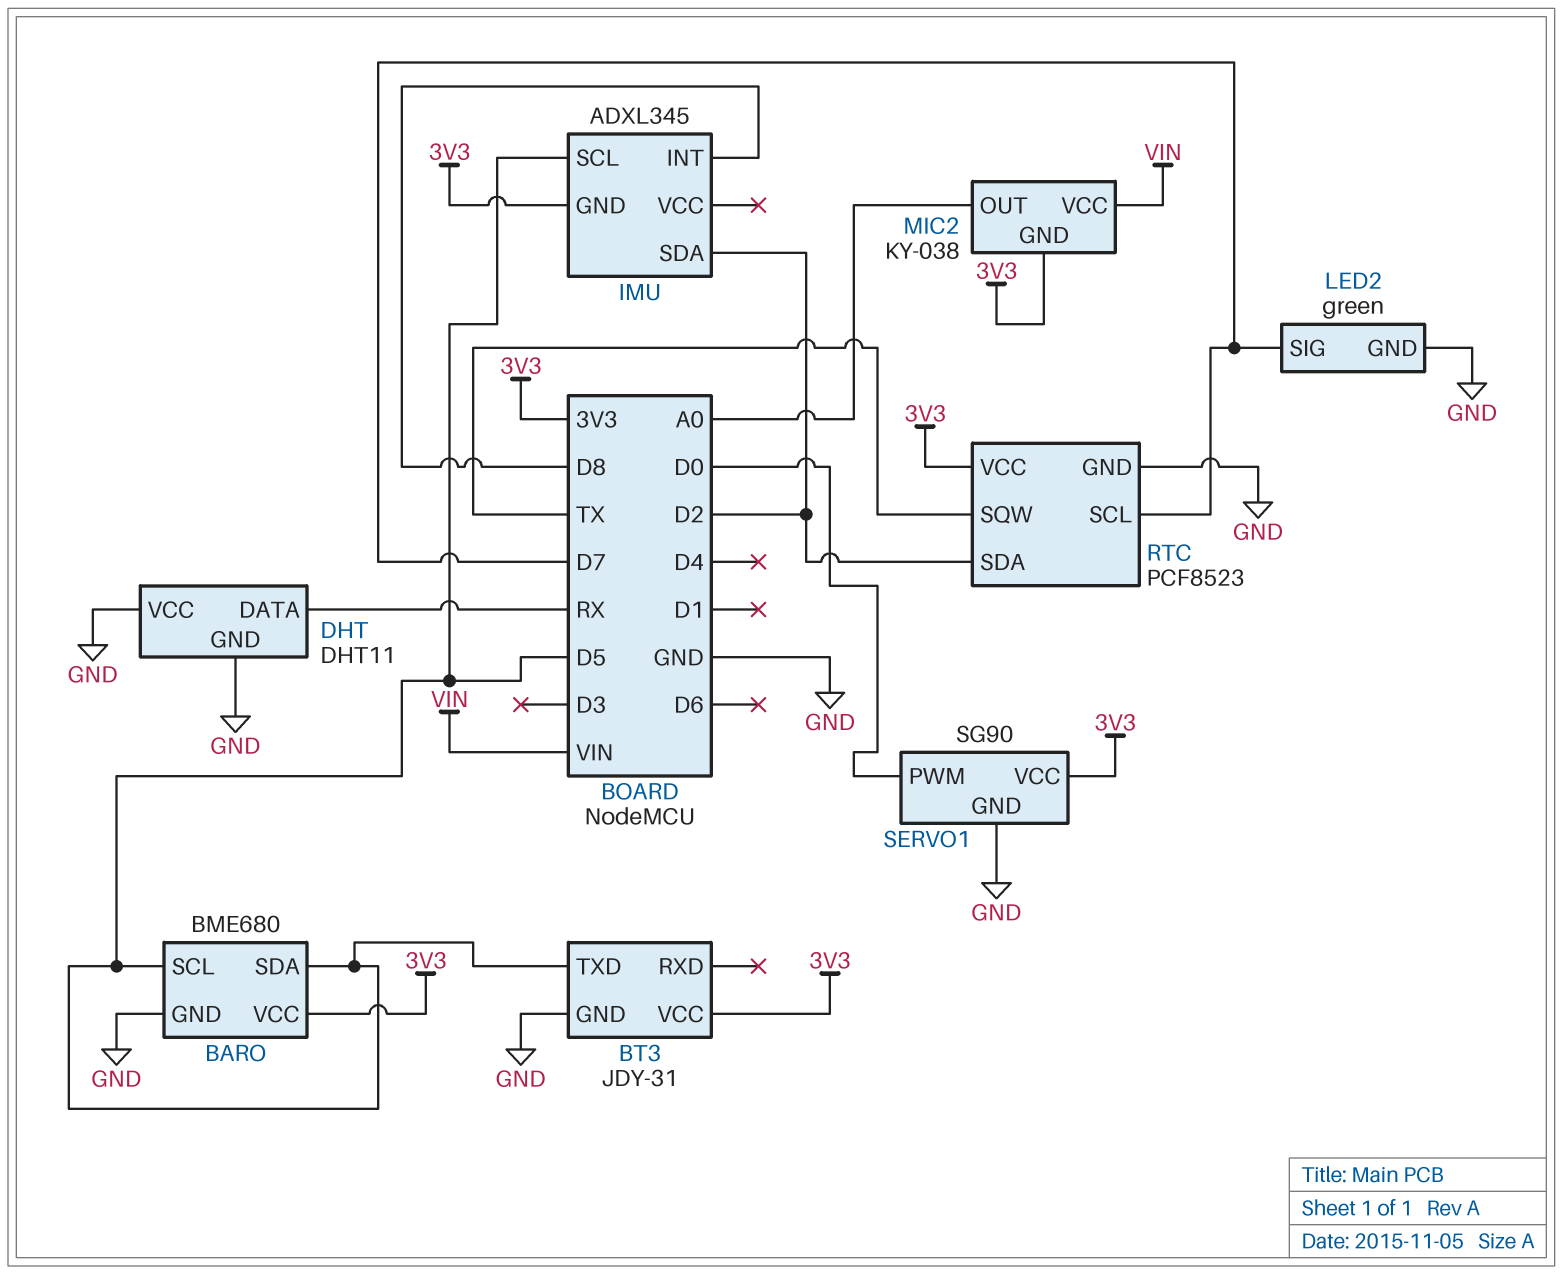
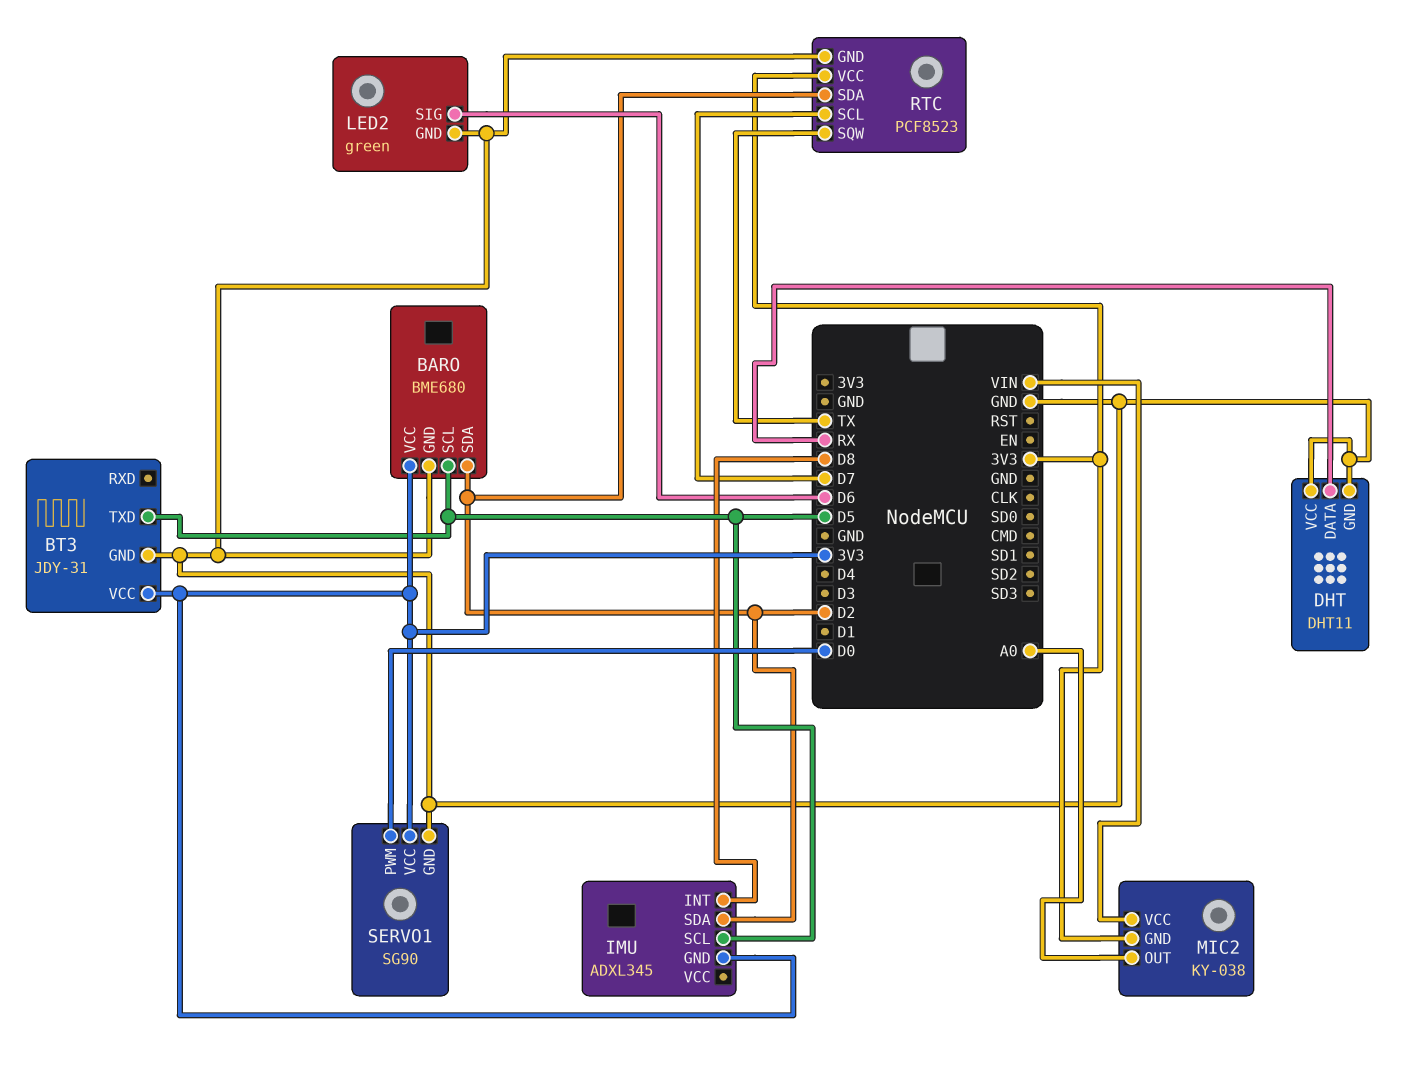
BARO pin SDA: D5 -> D2
LED2 pin SIG: D7 -> D6

